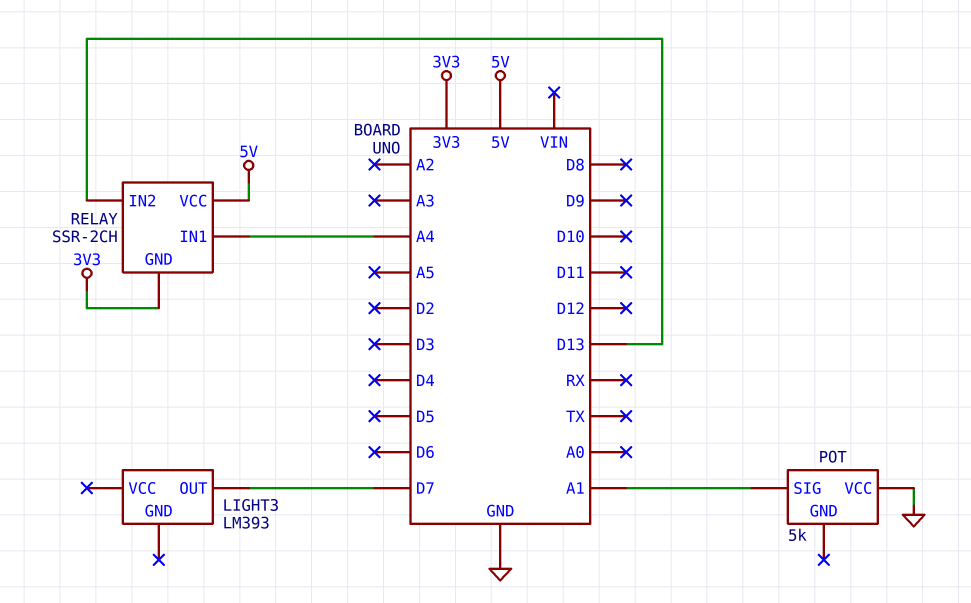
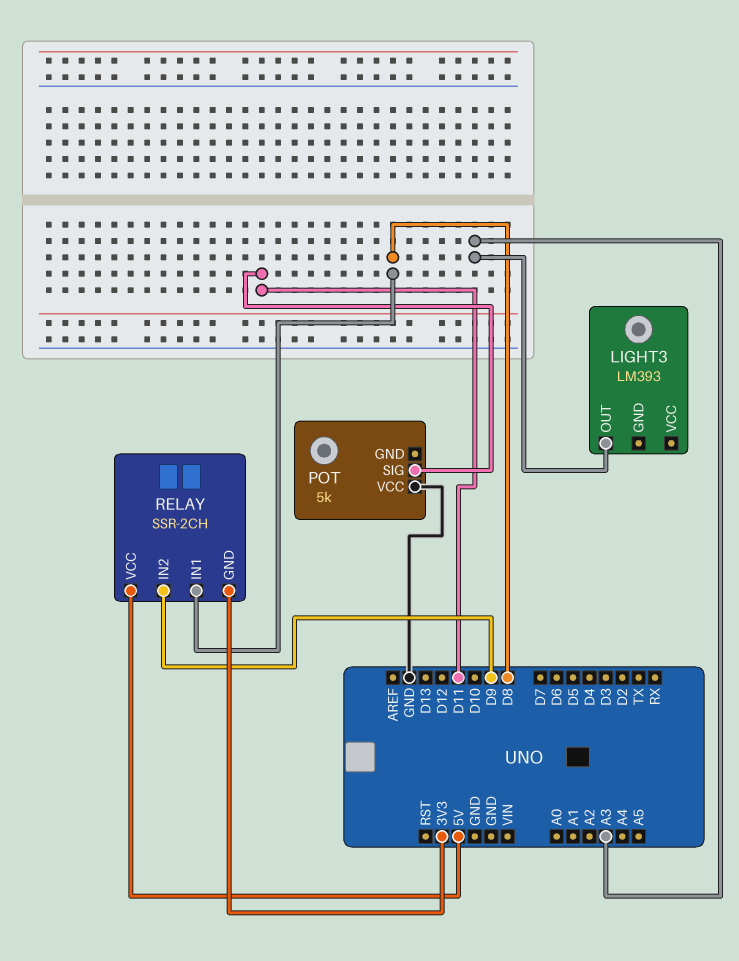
LIGHT3 pin OUT: D7 -> A3
POT pin SIG: A1 -> D11
RELAY pin IN1: A4 -> D8
RELAY pin IN2: D13 -> D9

